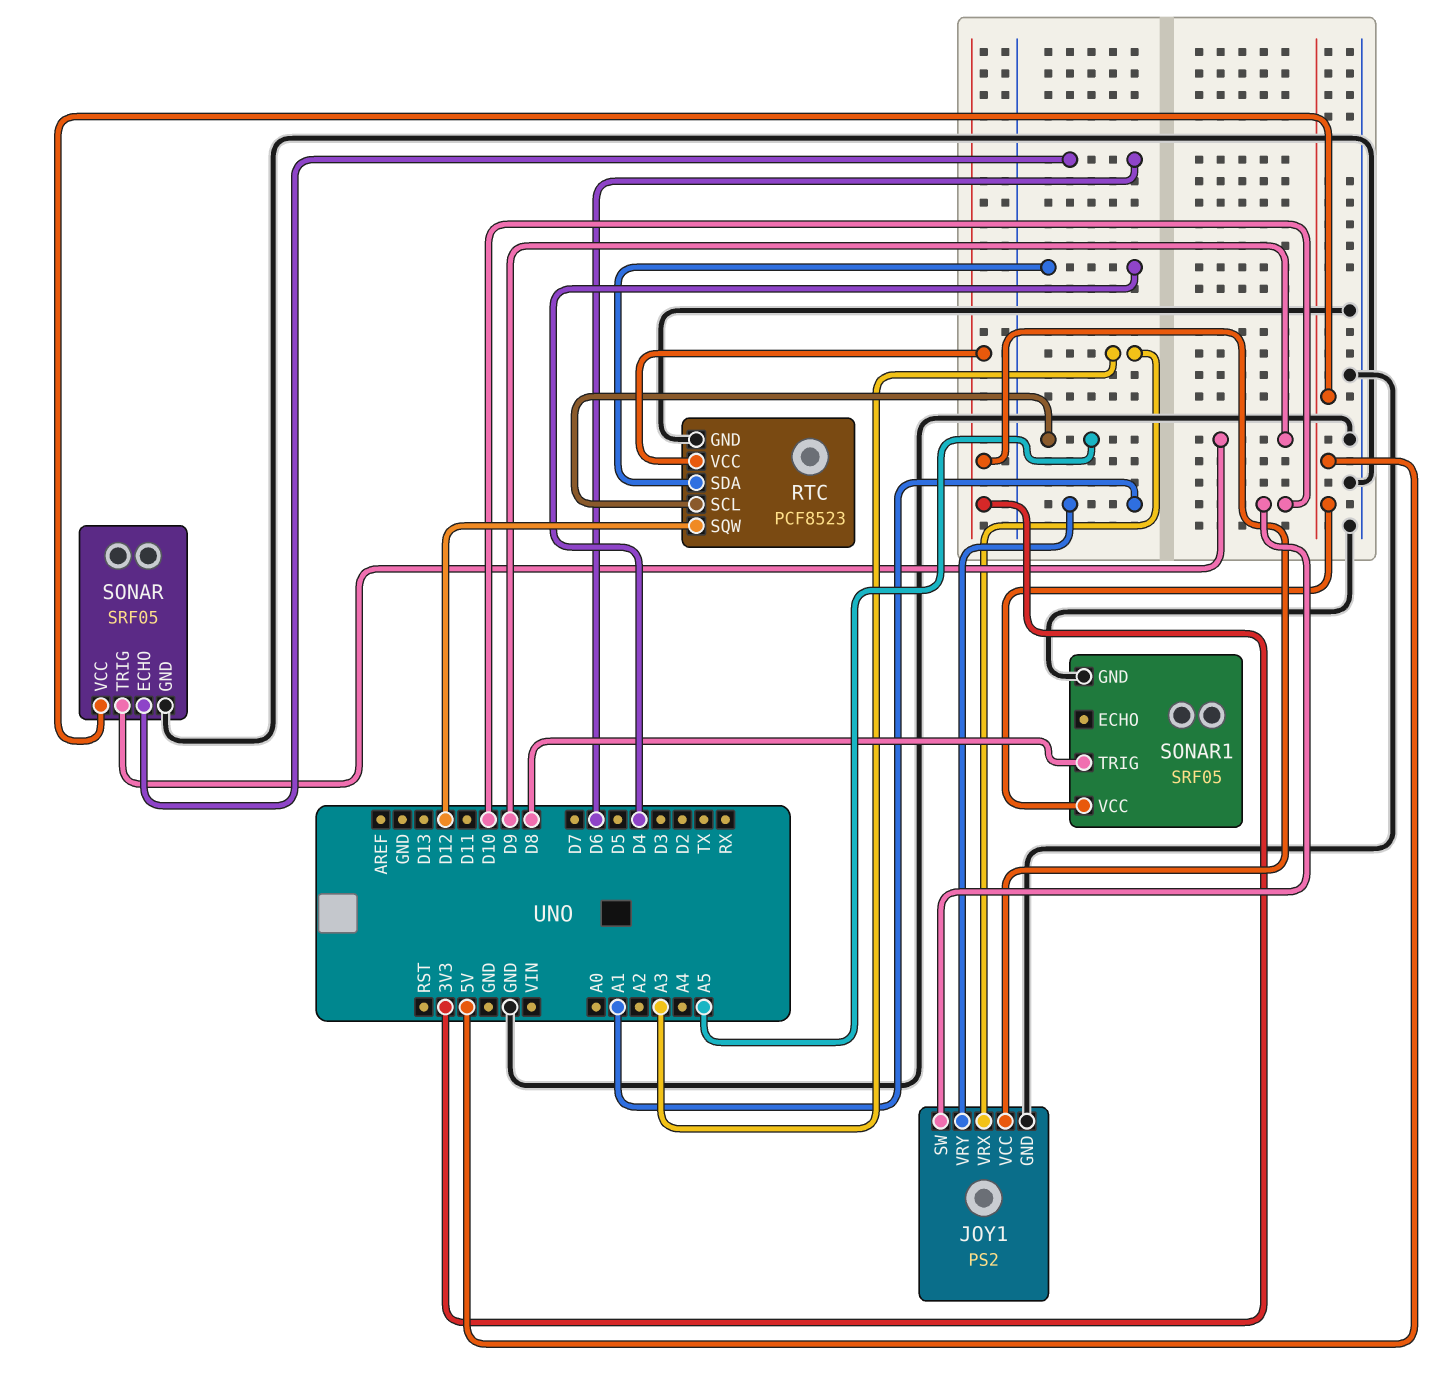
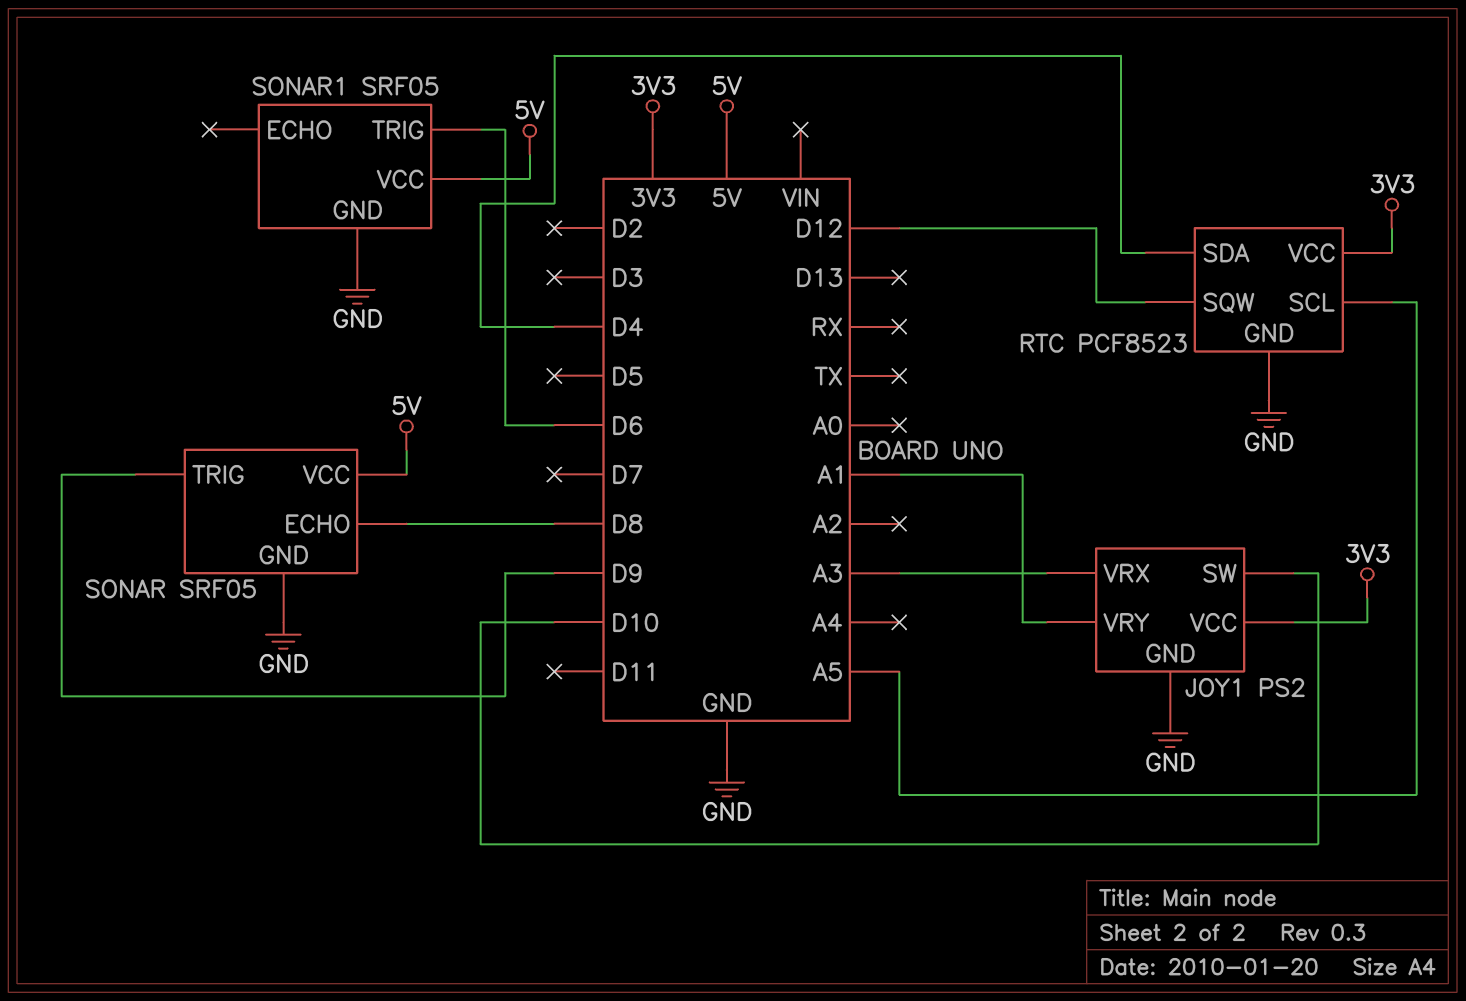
SONAR pin ECHO: D6 -> D8
SONAR1 pin TRIG: D8 -> D6

